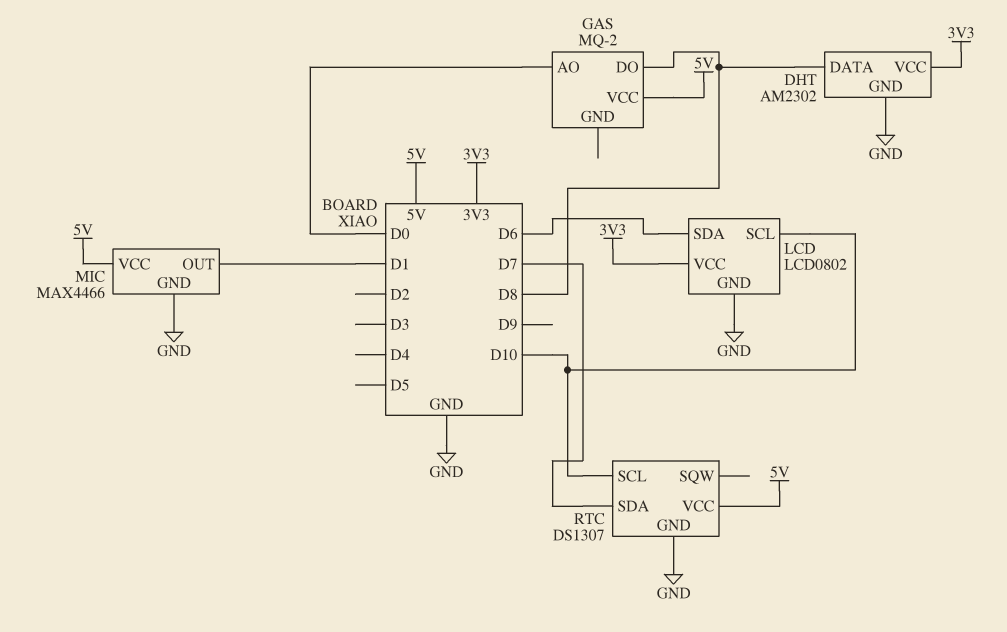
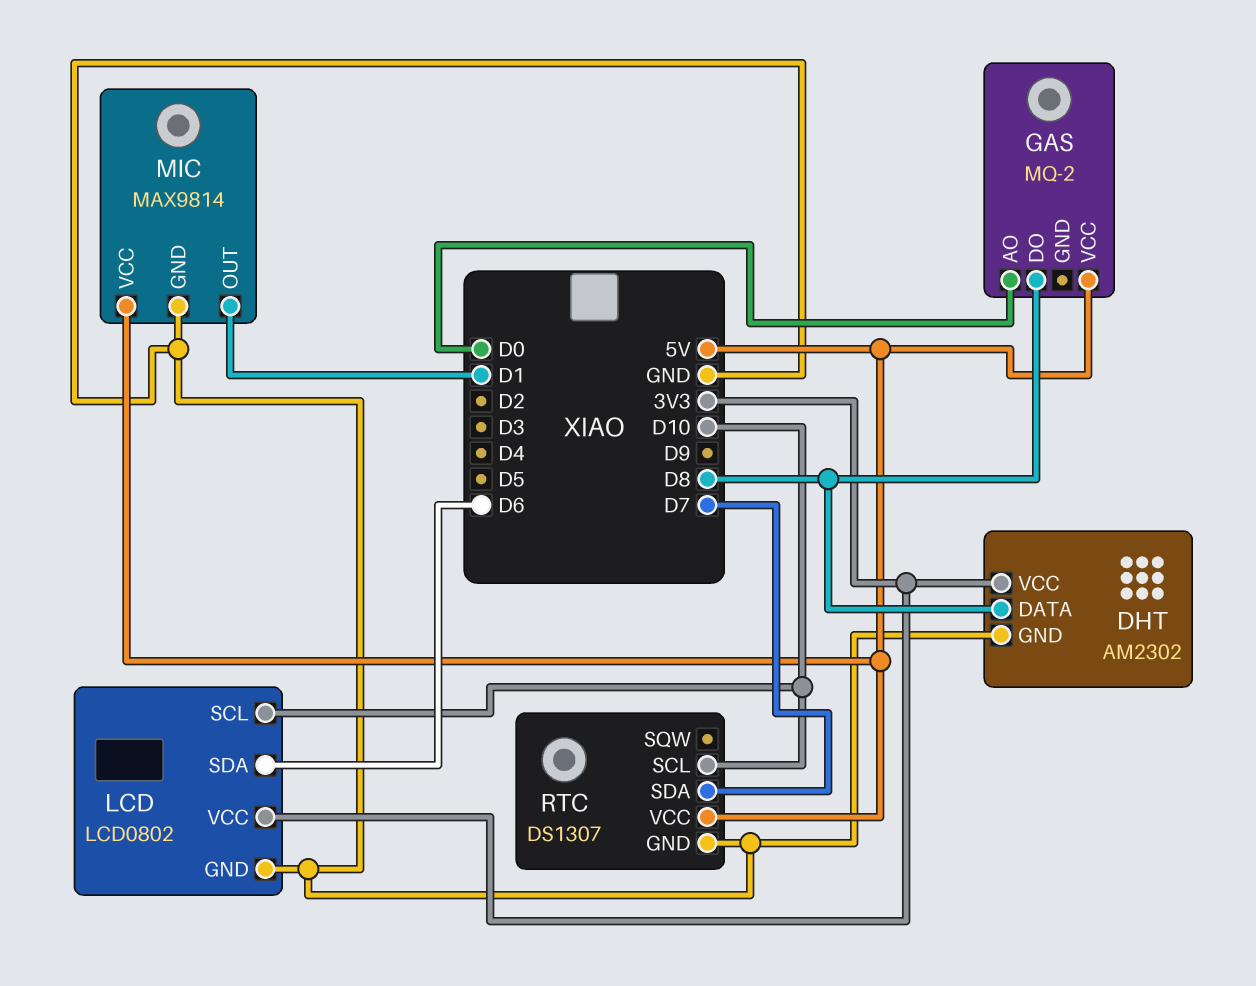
MIC: MAX4466 -> MAX9814

